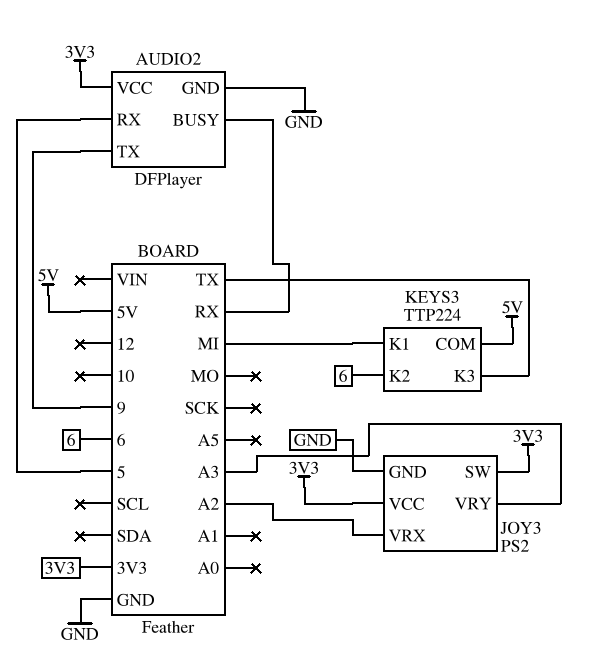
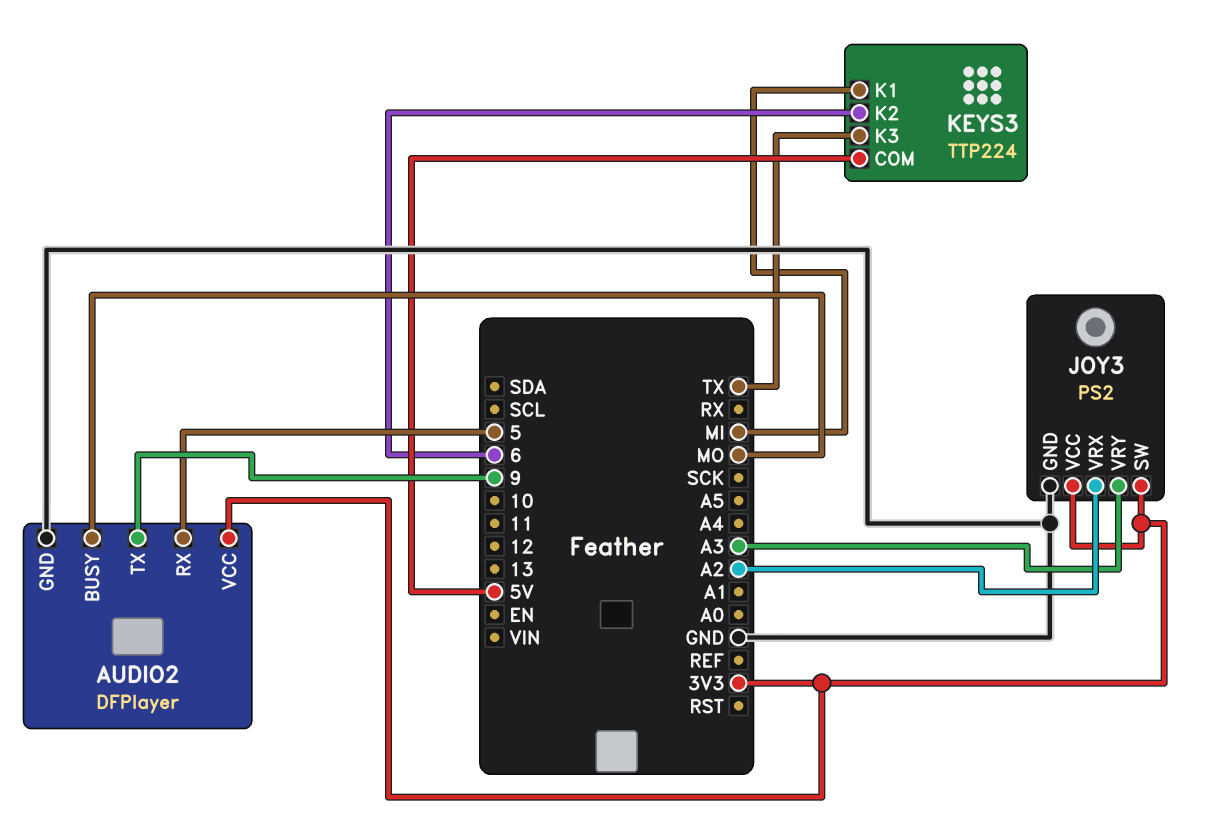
AUDIO2 pin BUSY: RX -> MO

